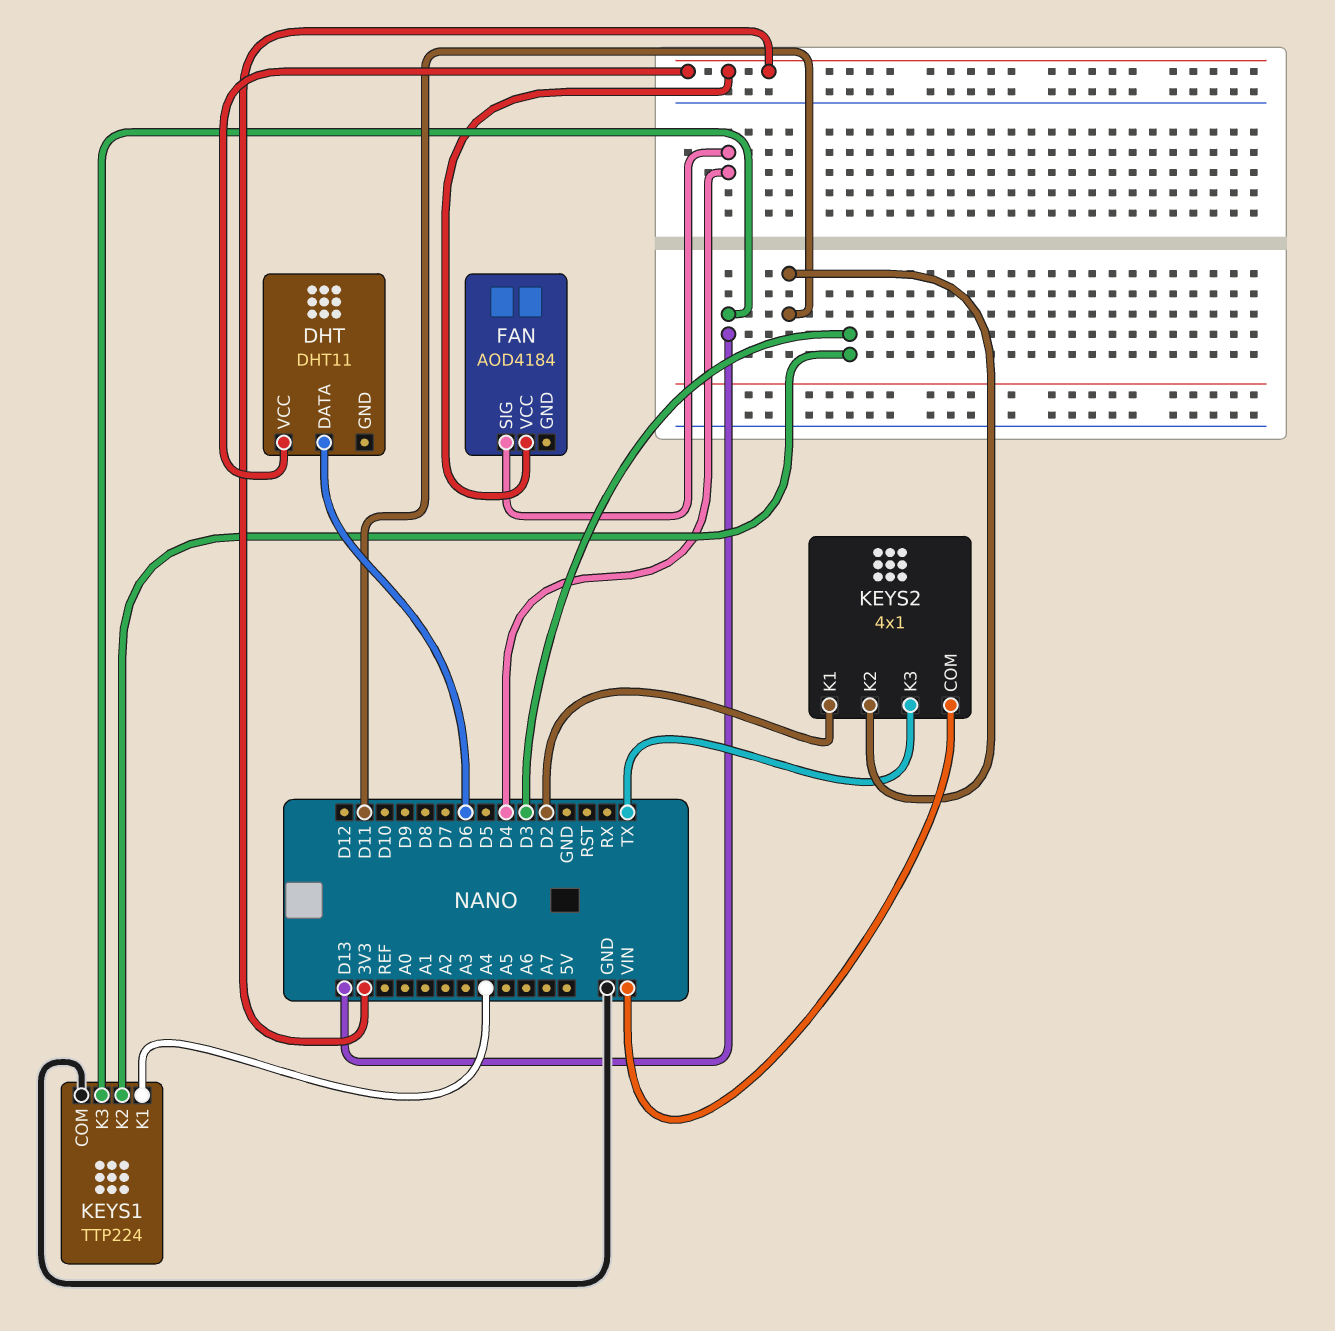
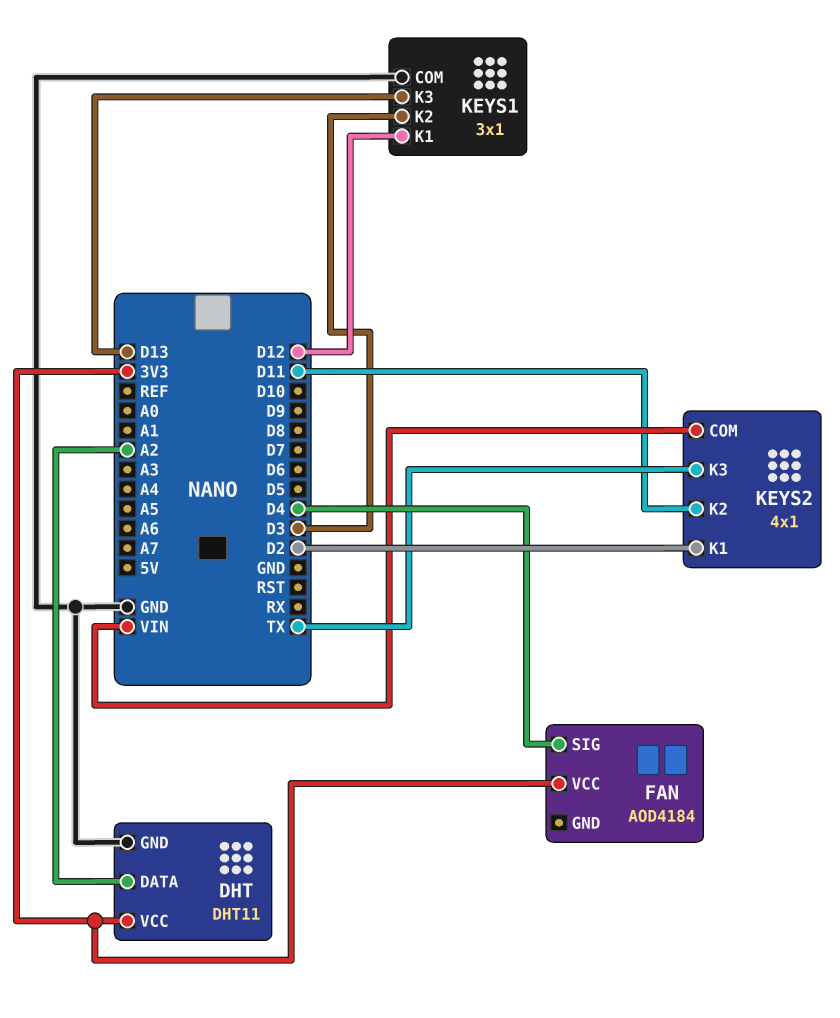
DHT pin DATA: D6 -> A2
DHT pin GND: none -> GND
KEYS1: TTP224 -> 3x1
KEYS1 pin K1: A4 -> D12

